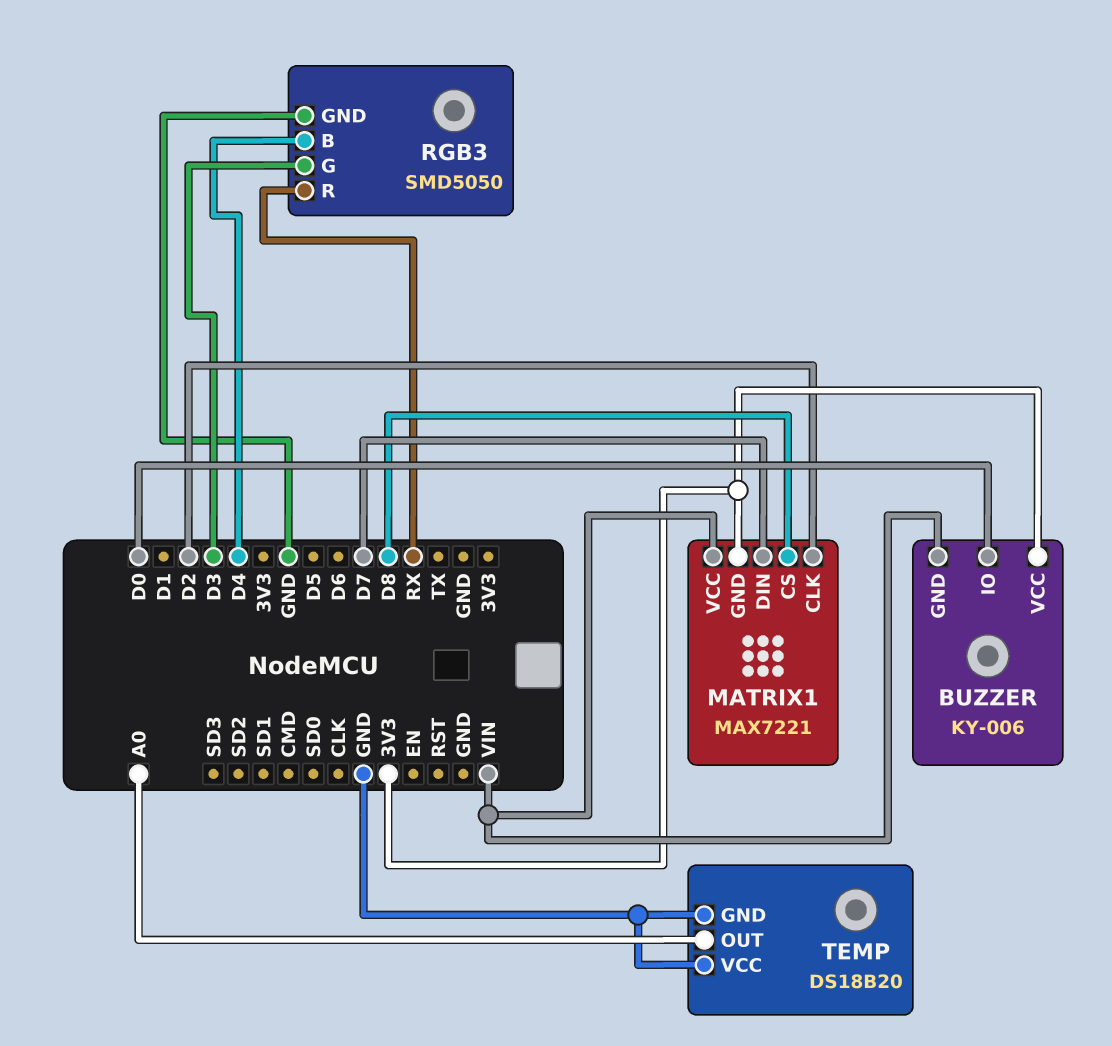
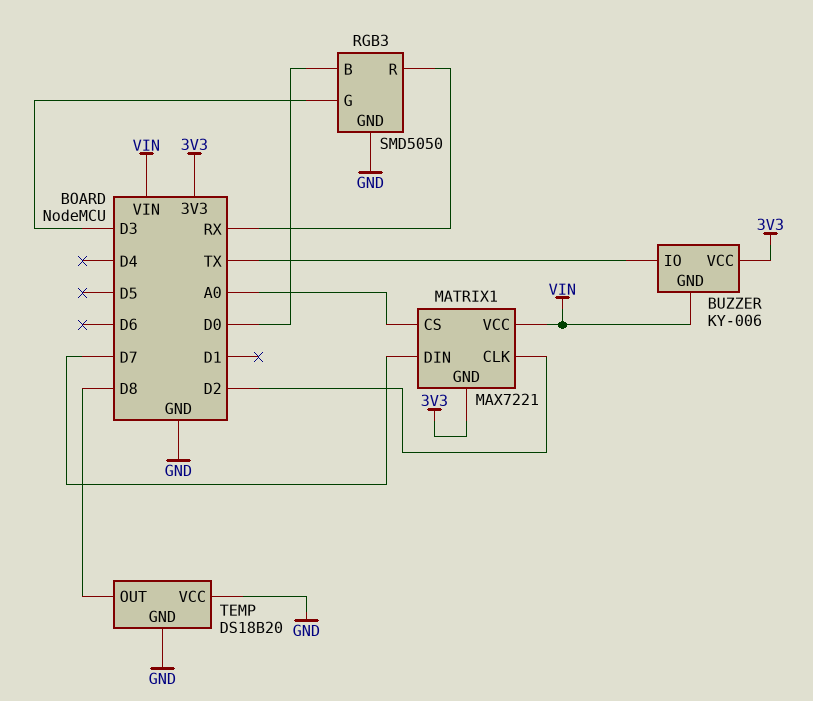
BUZZER pin IO: D0 -> TX
MATRIX1 pin CS: D8 -> A0
RGB3 pin B: D4 -> D0
TEMP pin OUT: A0 -> D8

